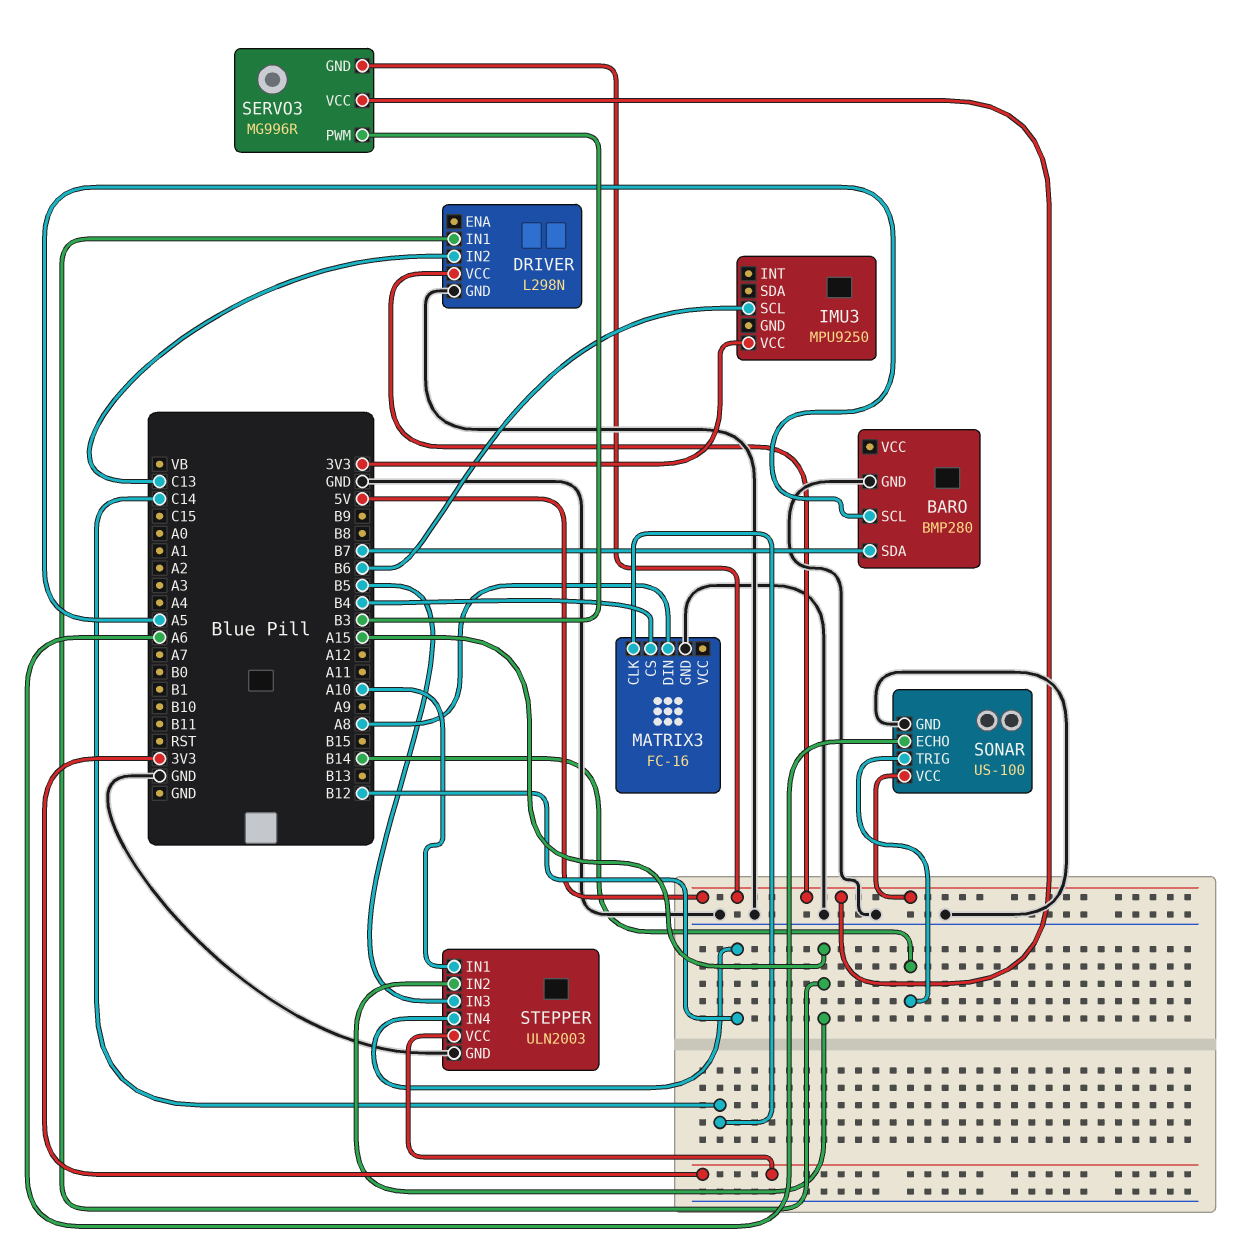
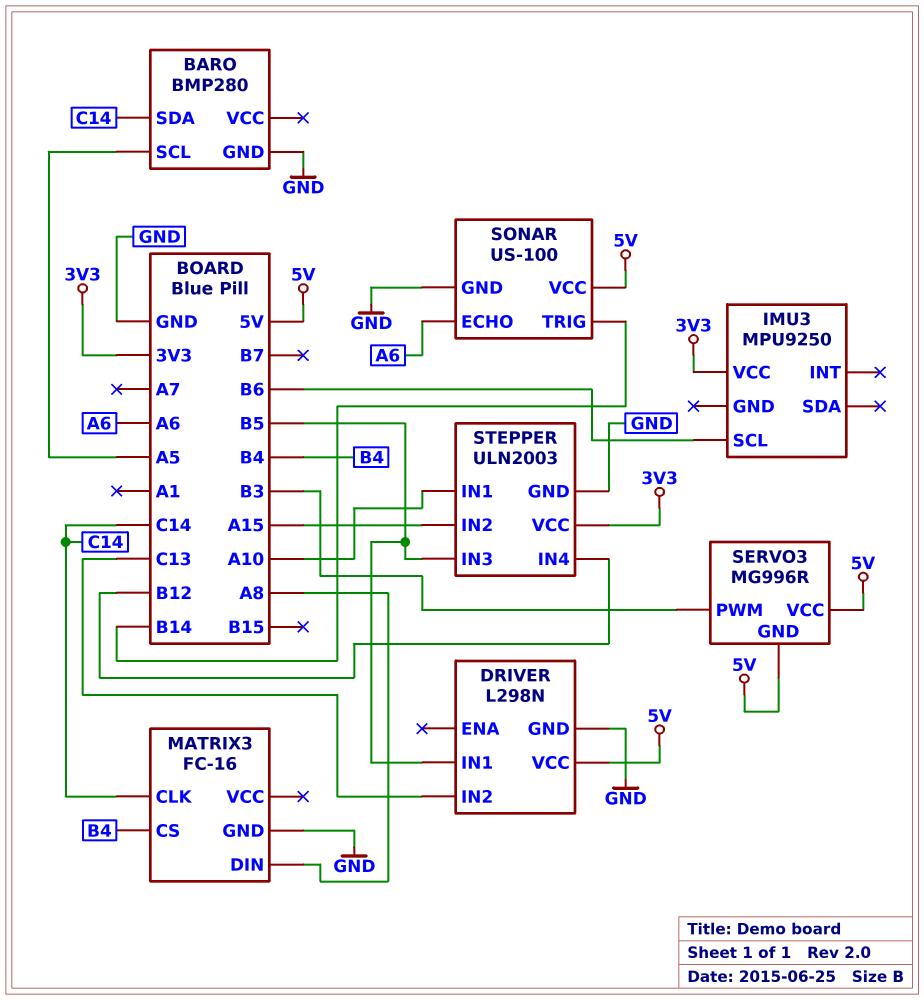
BARO pin SDA: B7 -> C14
DRIVER pin IN1: A15 -> B5

